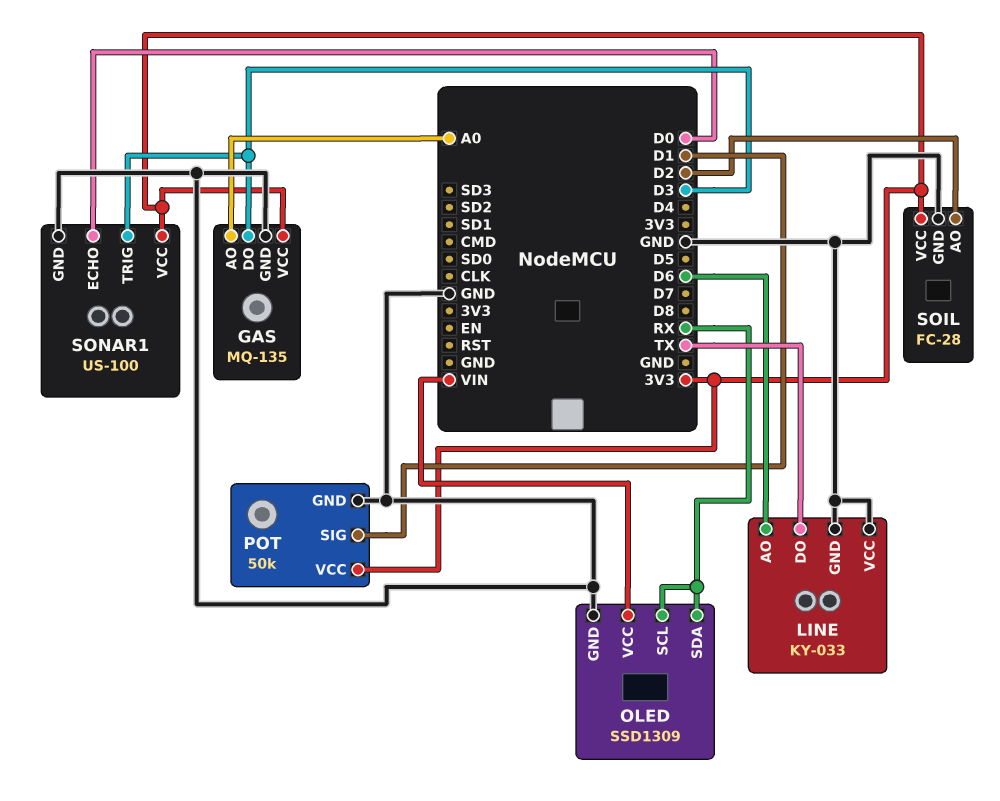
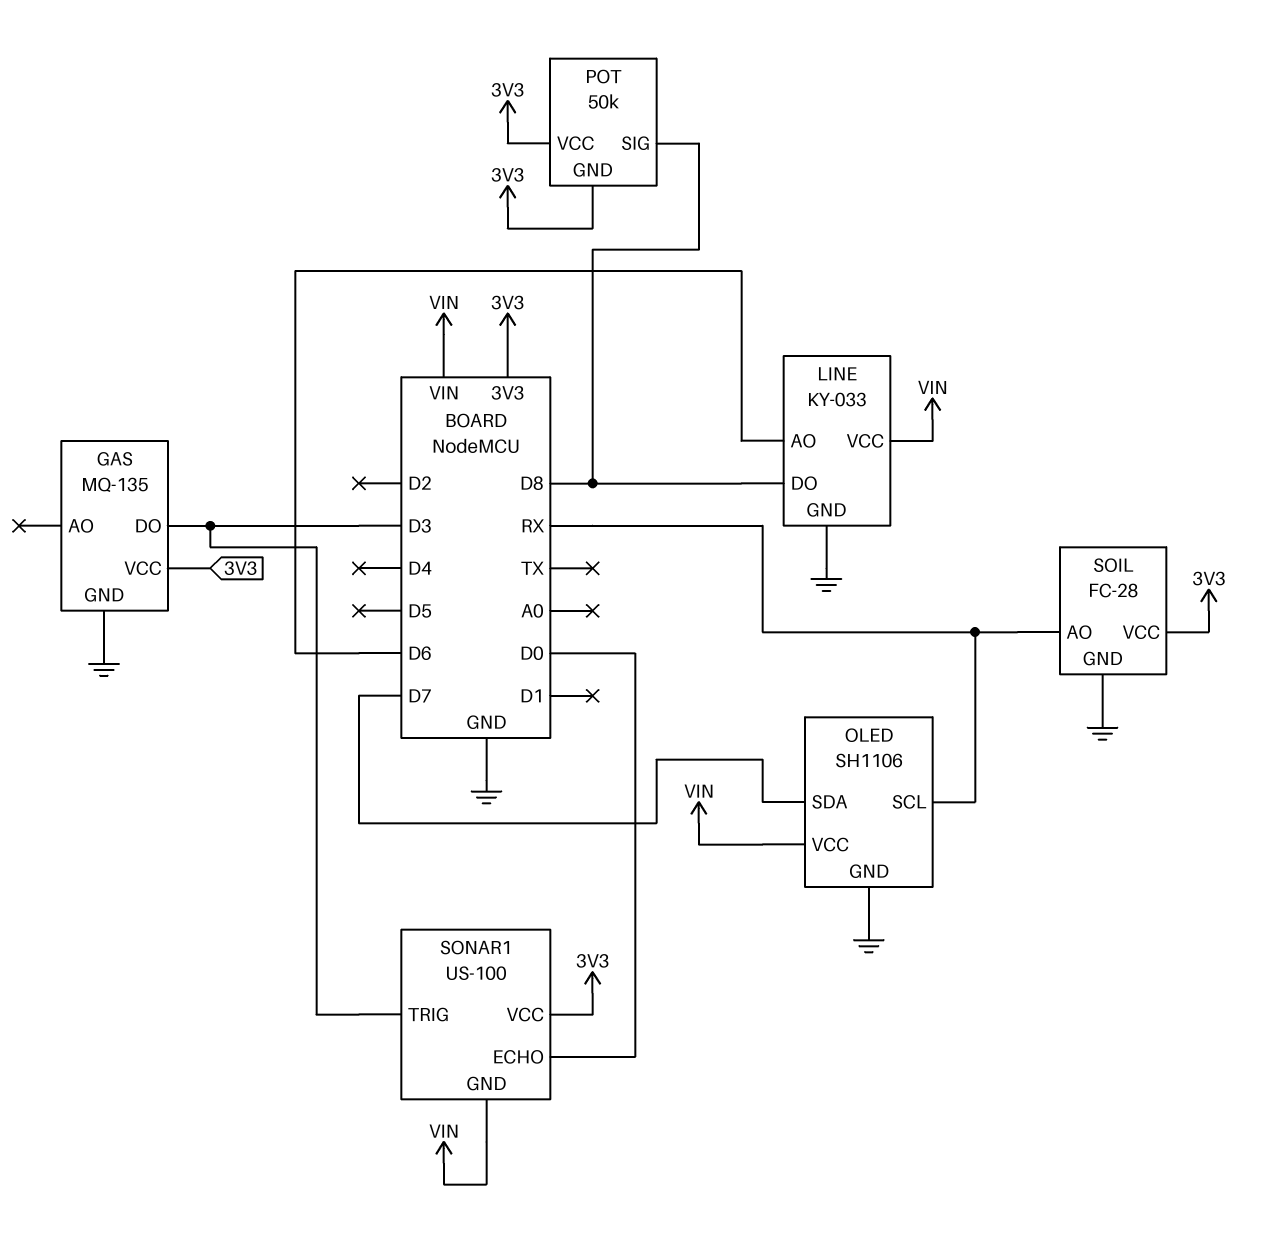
GAS pin AO: A0 -> none
LINE pin DO: TX -> D8
LINE pin VCC: GND -> VIN
OLED: SSD1309 -> SH1106
OLED pin SDA: RX -> D7
POT pin GND: GND -> 3V3
POT pin SIG: D1 -> D8
SOIL pin AO: D2 -> RX
SONAR1 pin GND: GND -> VIN

